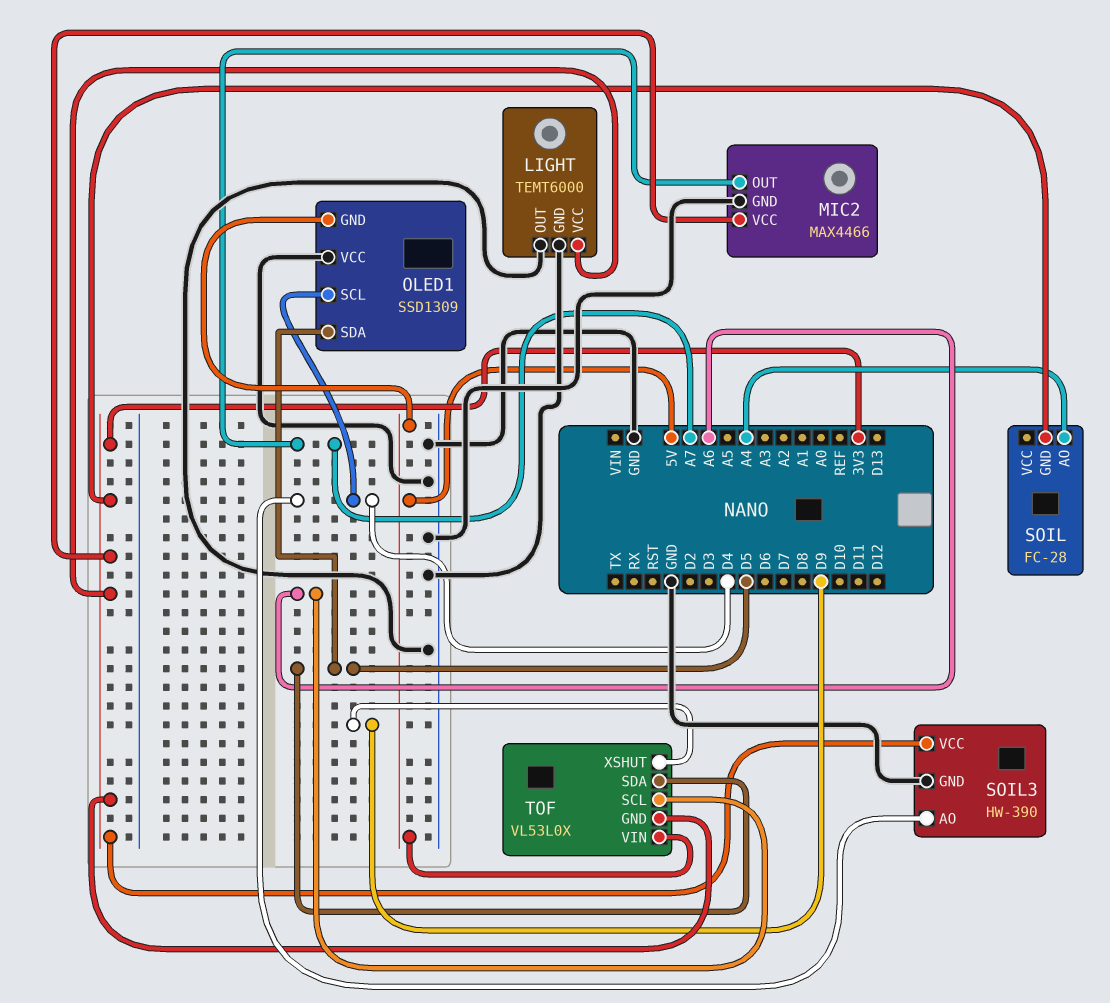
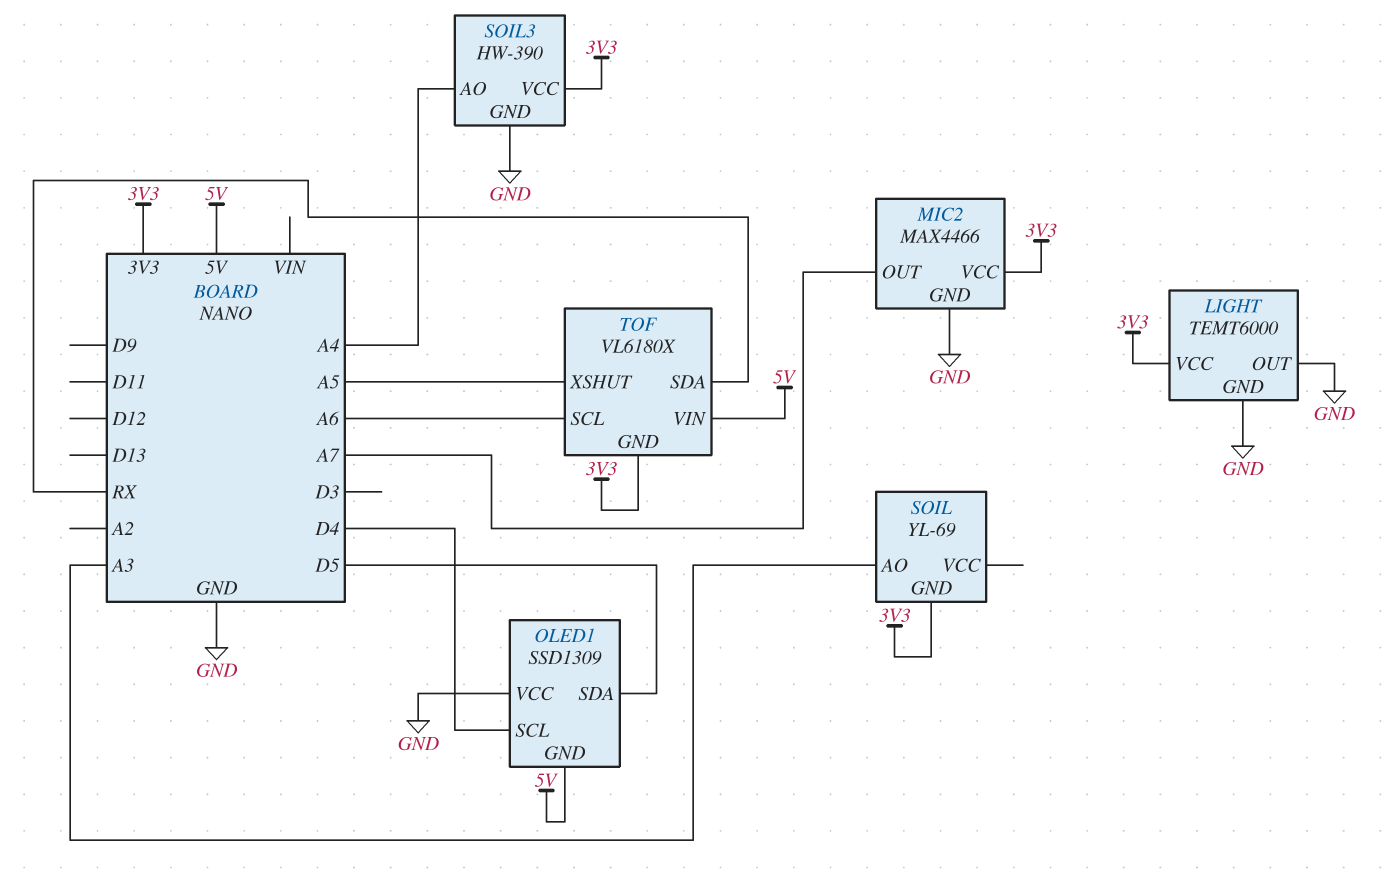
SOIL: FC-28 -> YL-69
SOIL pin AO: A4 -> A3
SOIL3 pin AO: D4 -> A4
TOF: VL53L0X -> VL6180X
TOF pin SDA: D5 -> RX
TOF pin XSHUT: D9 -> A5

